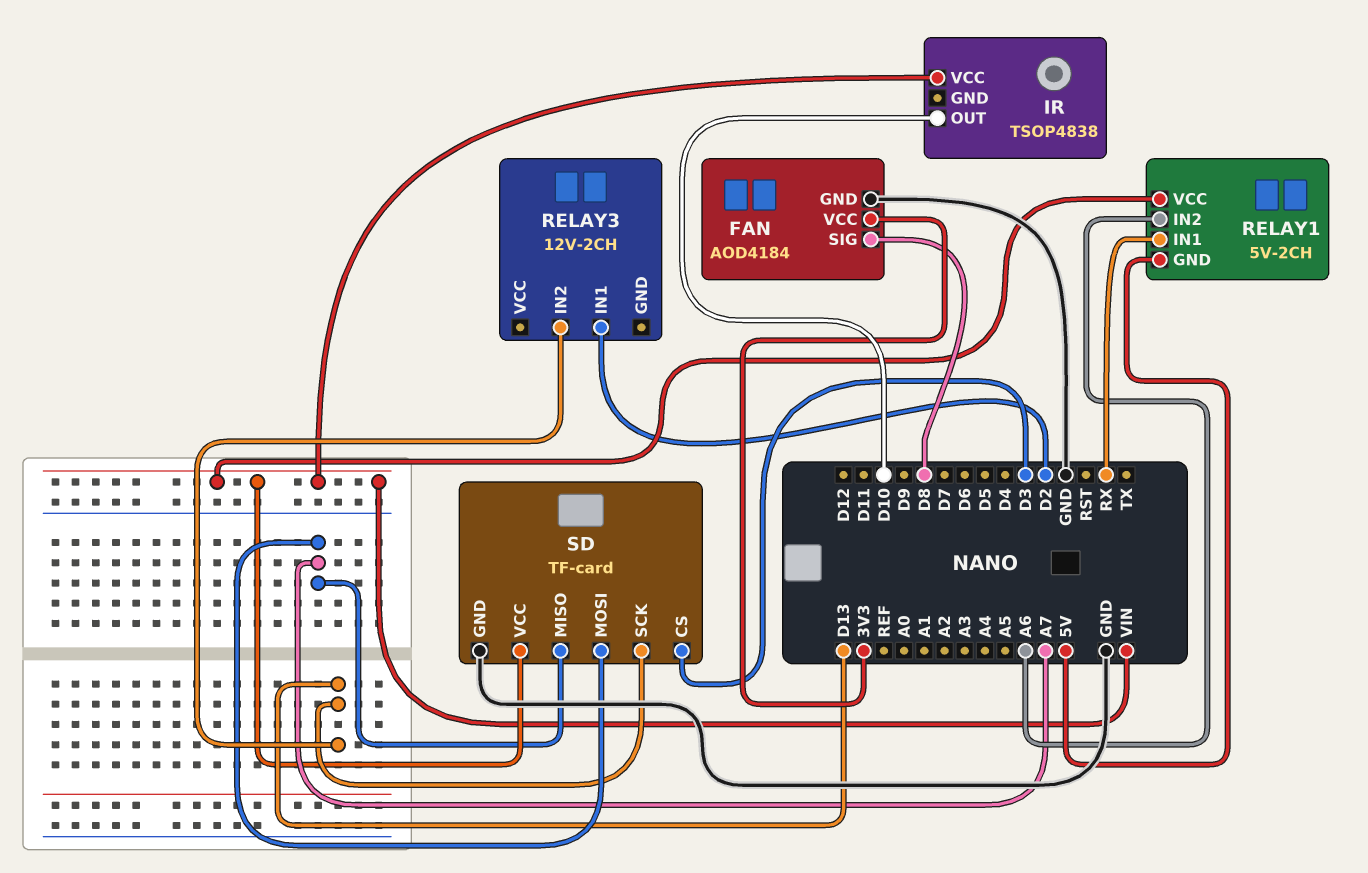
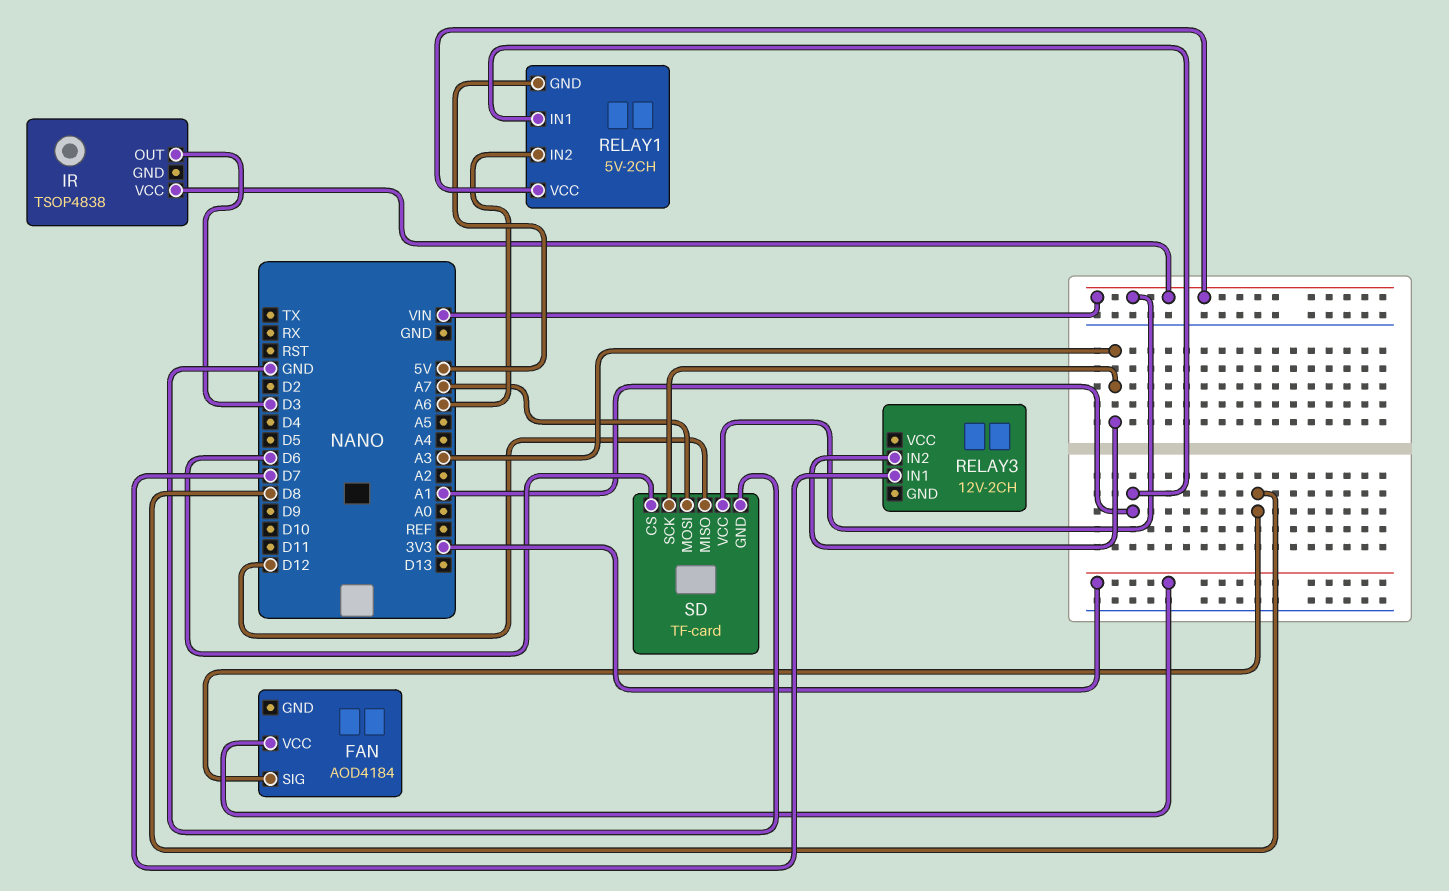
FAN pin GND: GND -> none
IR pin OUT: D10 -> D3
RELAY1 pin IN1: RX -> A1
RELAY3 pin IN1: D2 -> D7
RELAY3 pin IN2: D13 -> A3
SD pin CS: D3 -> D6
SD pin MISO: A7 -> D12
SD pin SCK: D13 -> A3

